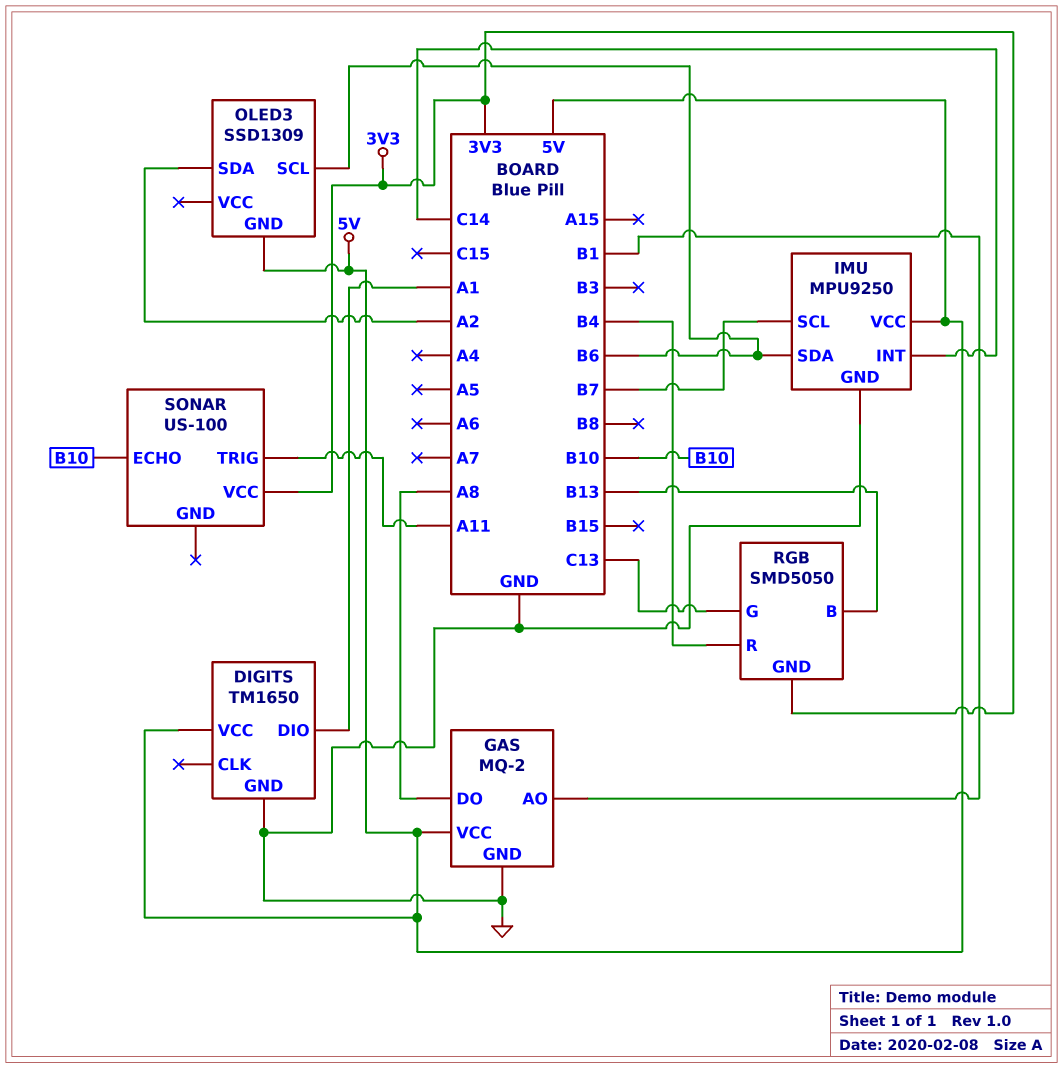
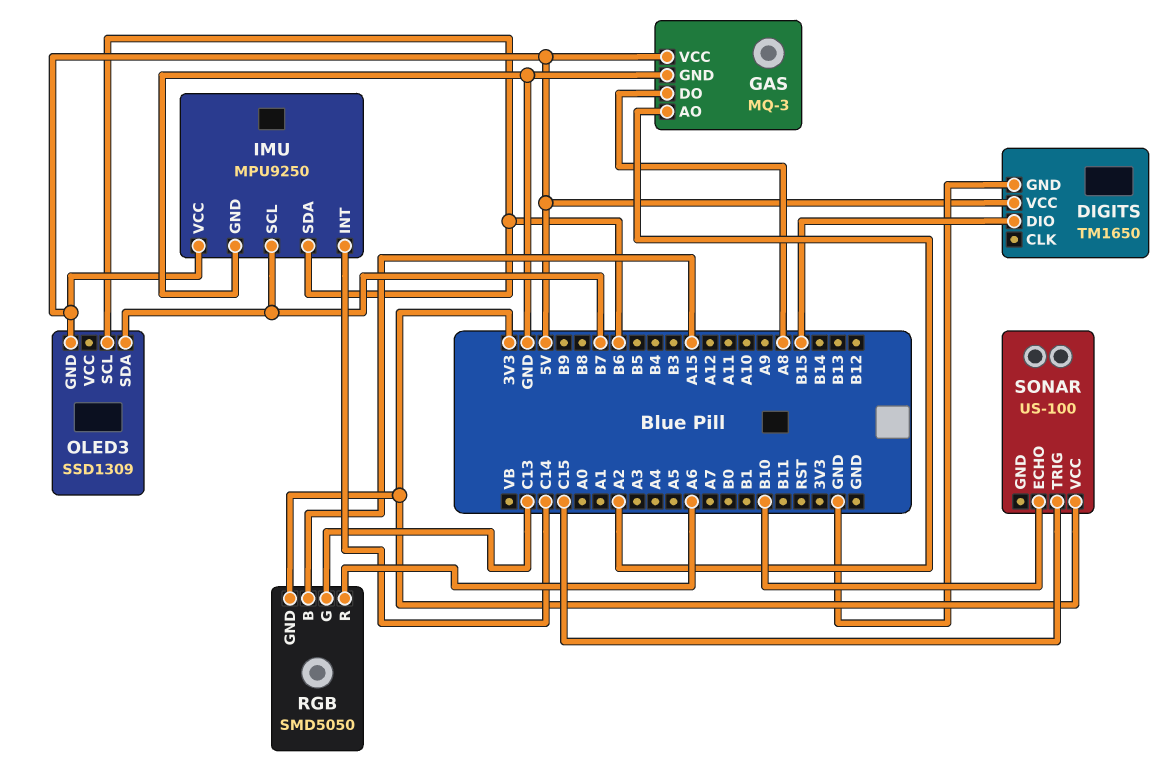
DIGITS pin DIO: A1 -> B15
GAS: MQ-2 -> MQ-3
GAS pin AO: B1 -> A2
OLED3 pin SDA: A2 -> B7
RGB pin B: B13 -> A15
RGB pin R: B4 -> A6
SONAR pin TRIG: A11 -> C15

